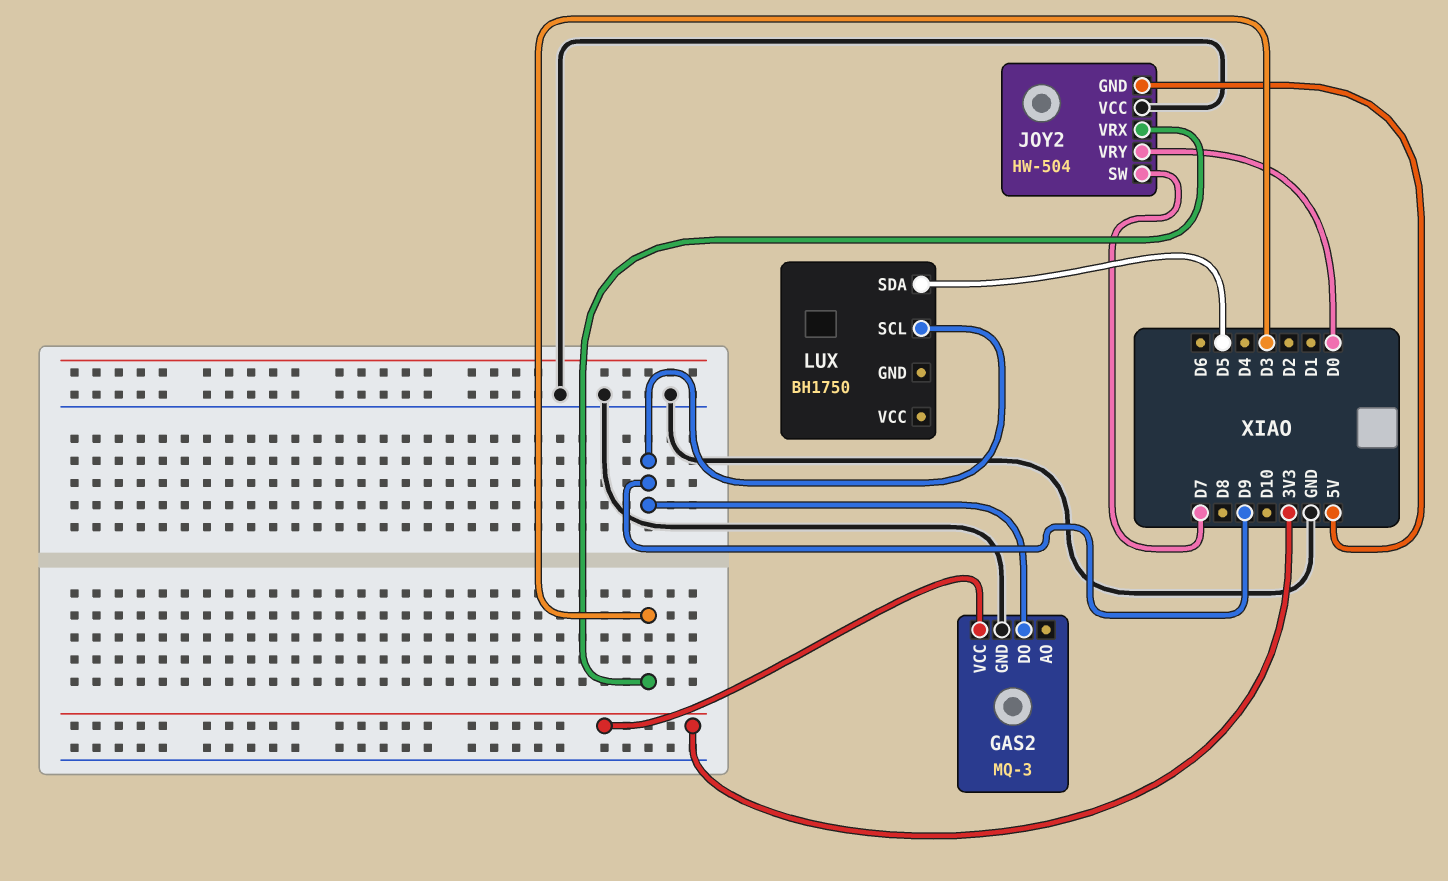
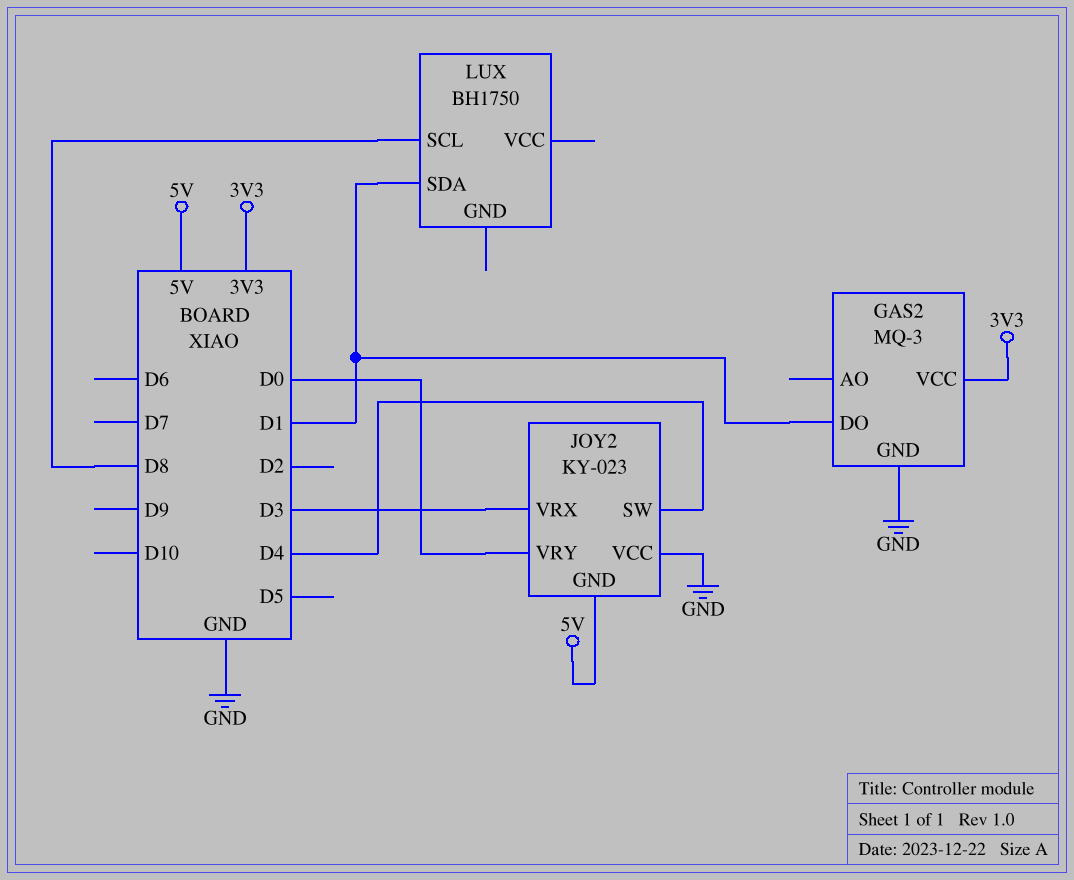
GAS2 pin DO: D9 -> D1
JOY2: HW-504 -> KY-023
JOY2 pin SW: D7 -> D4
LUX pin SCL: D9 -> D8
LUX pin SDA: D5 -> D1

